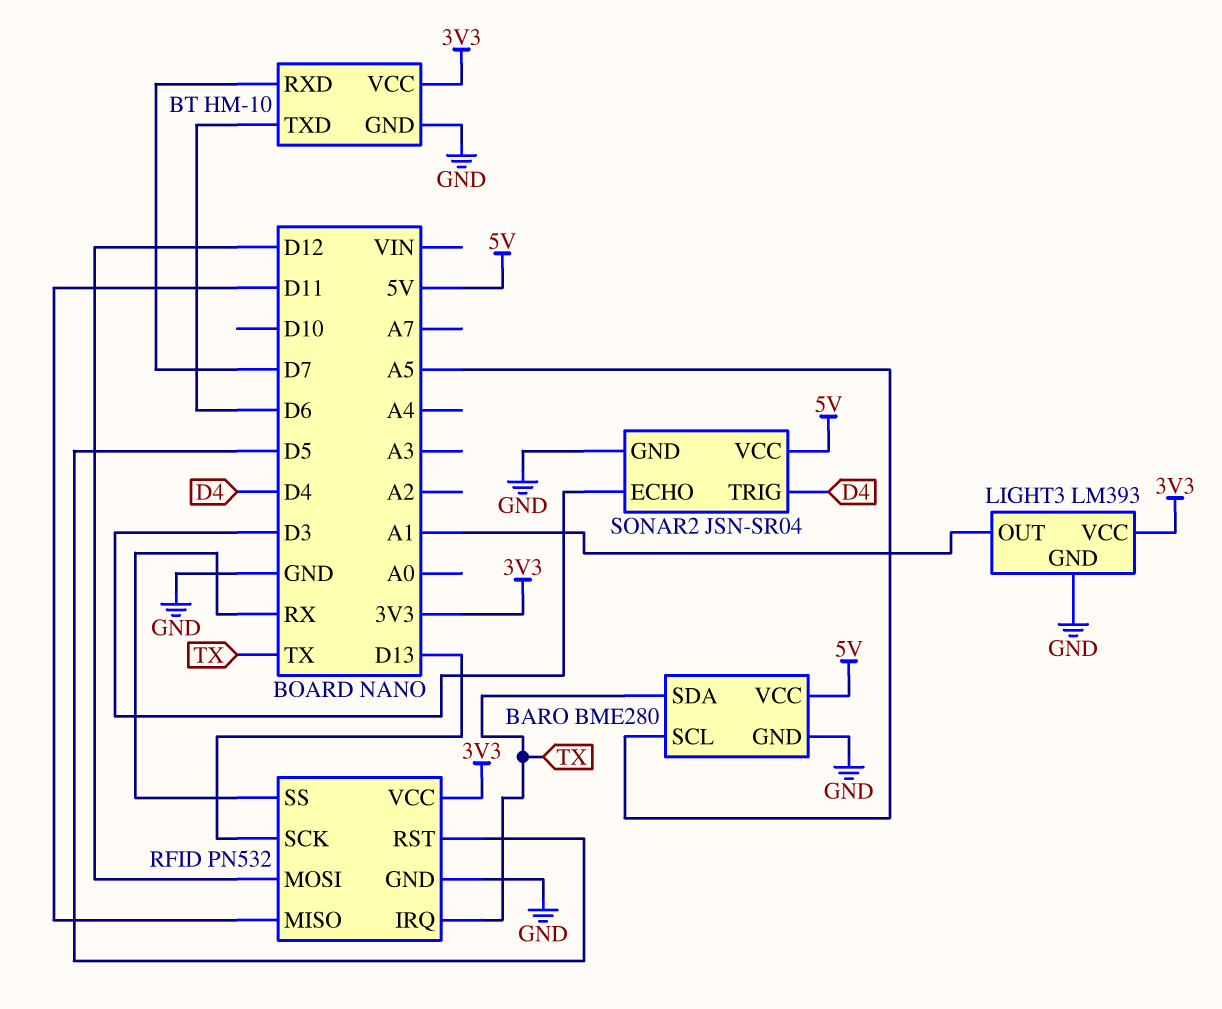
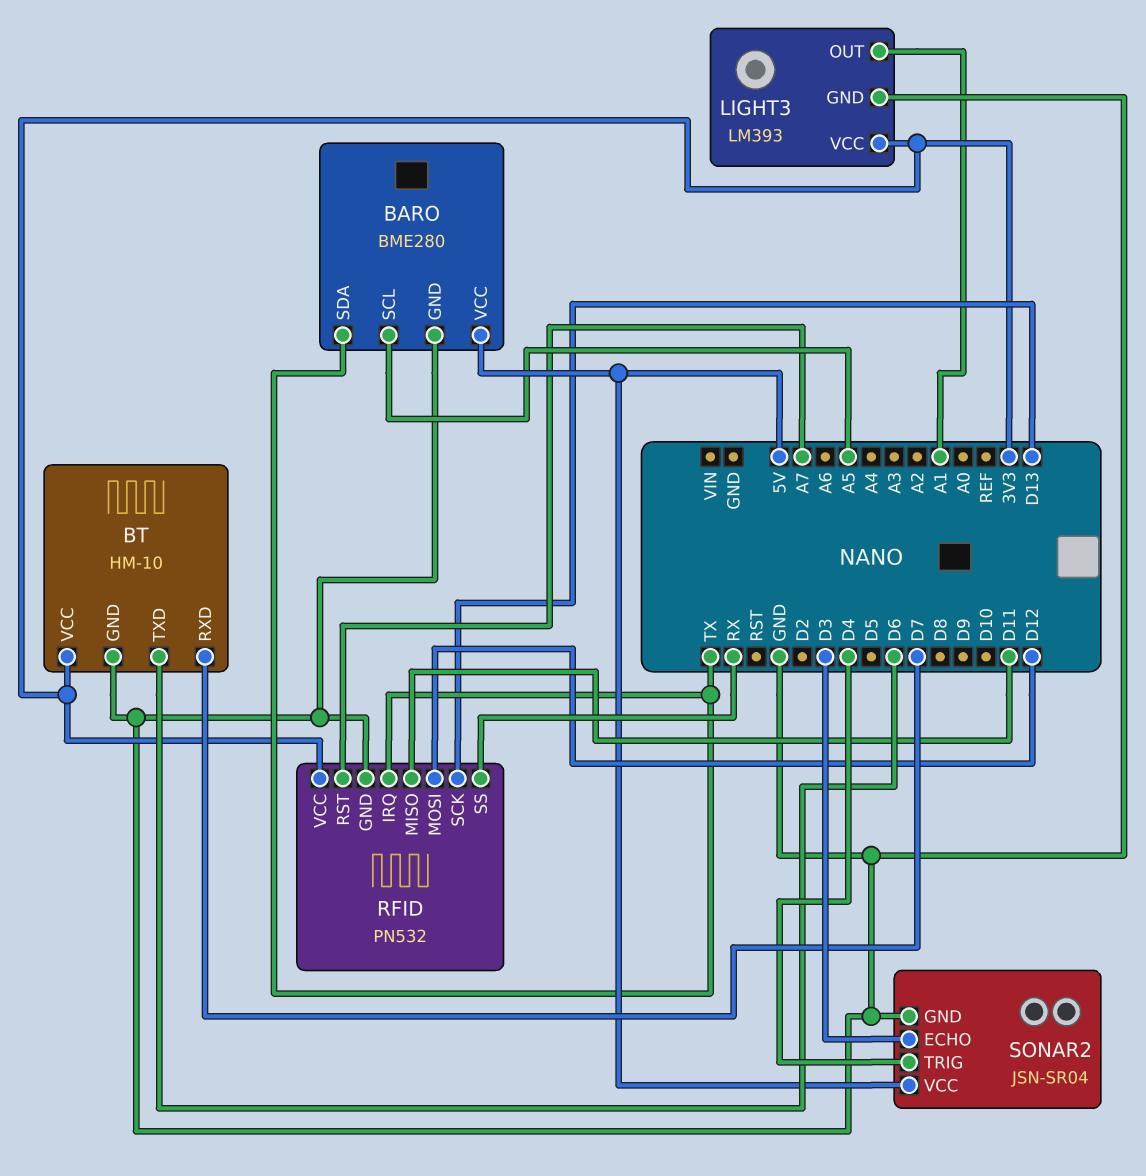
RFID pin RST: D5 -> A7

